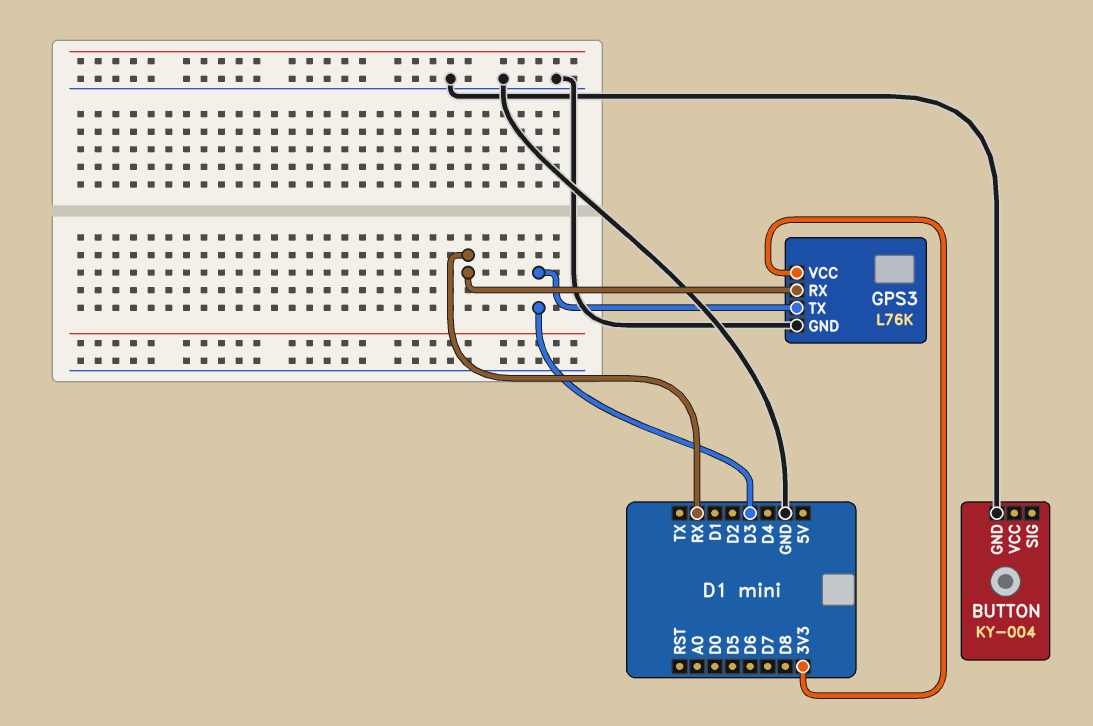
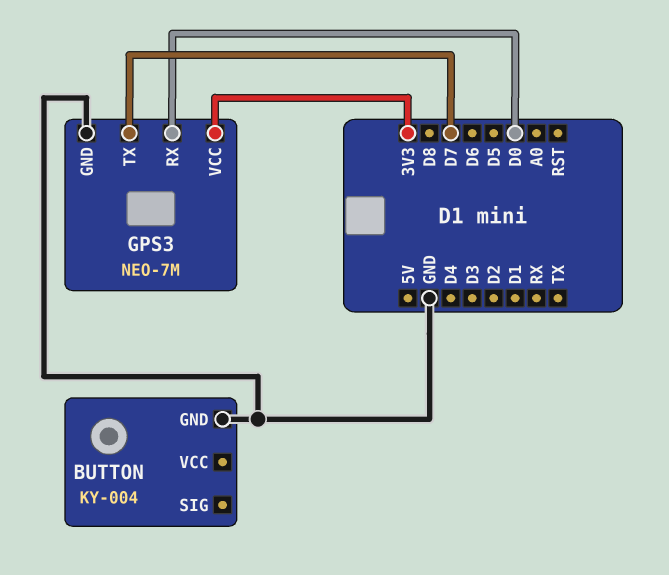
GPS3: L76K -> NEO-7M
GPS3 pin RX: RX -> D0
GPS3 pin TX: D3 -> D7

